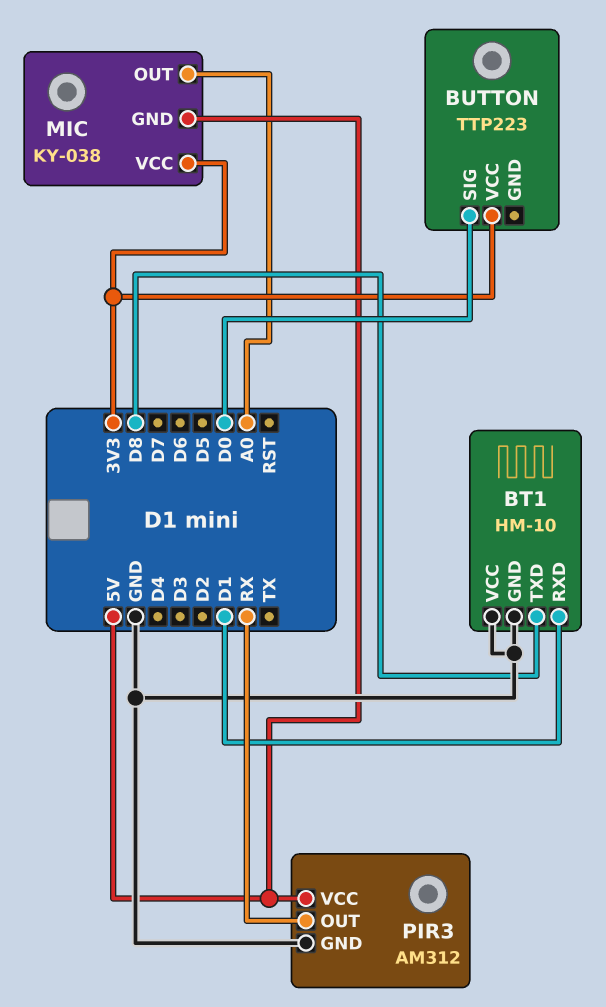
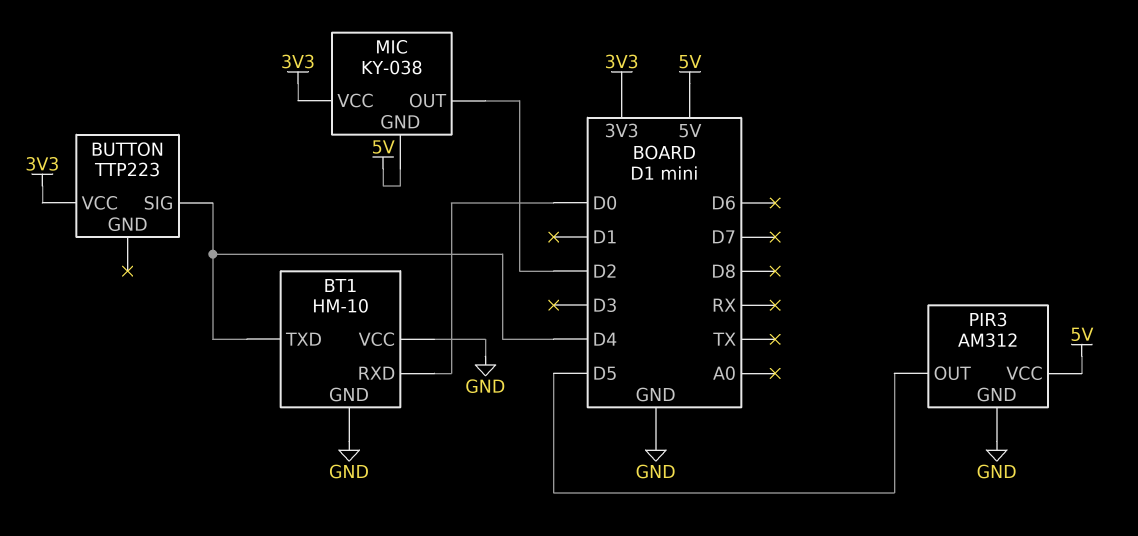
BT1 pin RXD: D1 -> D0
BT1 pin TXD: D8 -> D4
BUTTON pin SIG: D0 -> D4
MIC pin OUT: A0 -> D2
PIR3 pin OUT: RX -> D5

